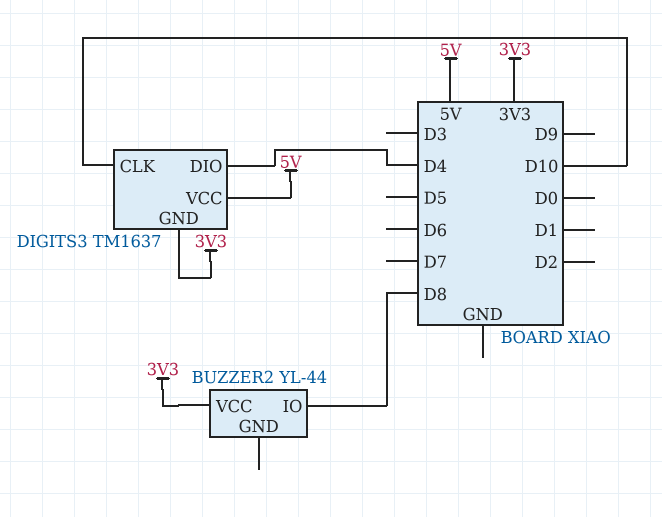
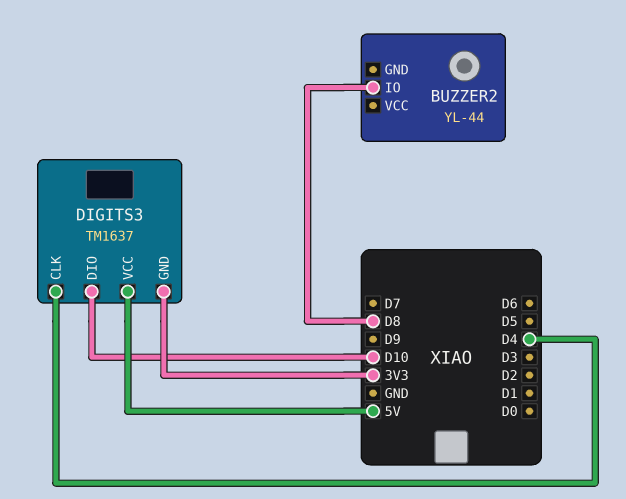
BUZZER2 pin VCC: 3V3 -> none
DIGITS3 pin CLK: D10 -> D4
DIGITS3 pin DIO: D4 -> D10

